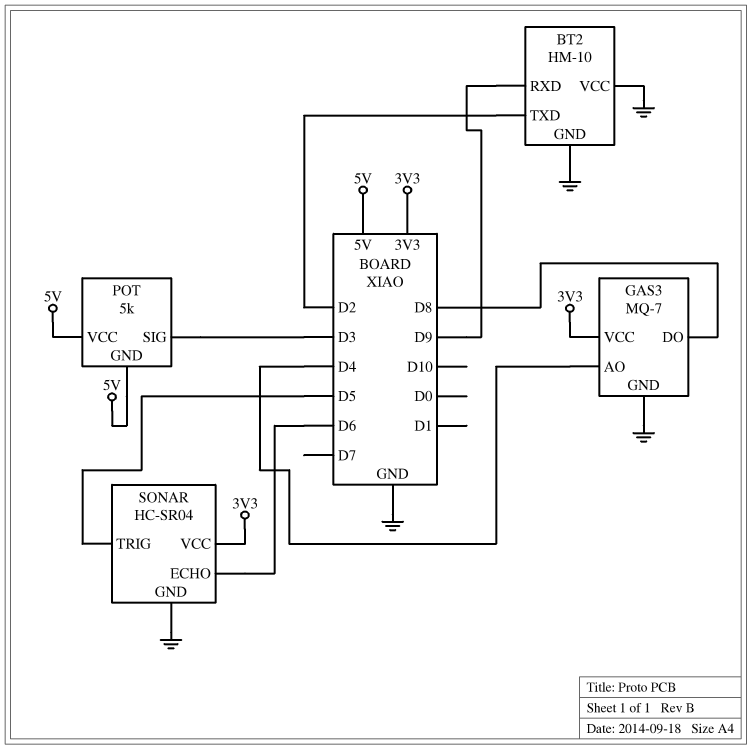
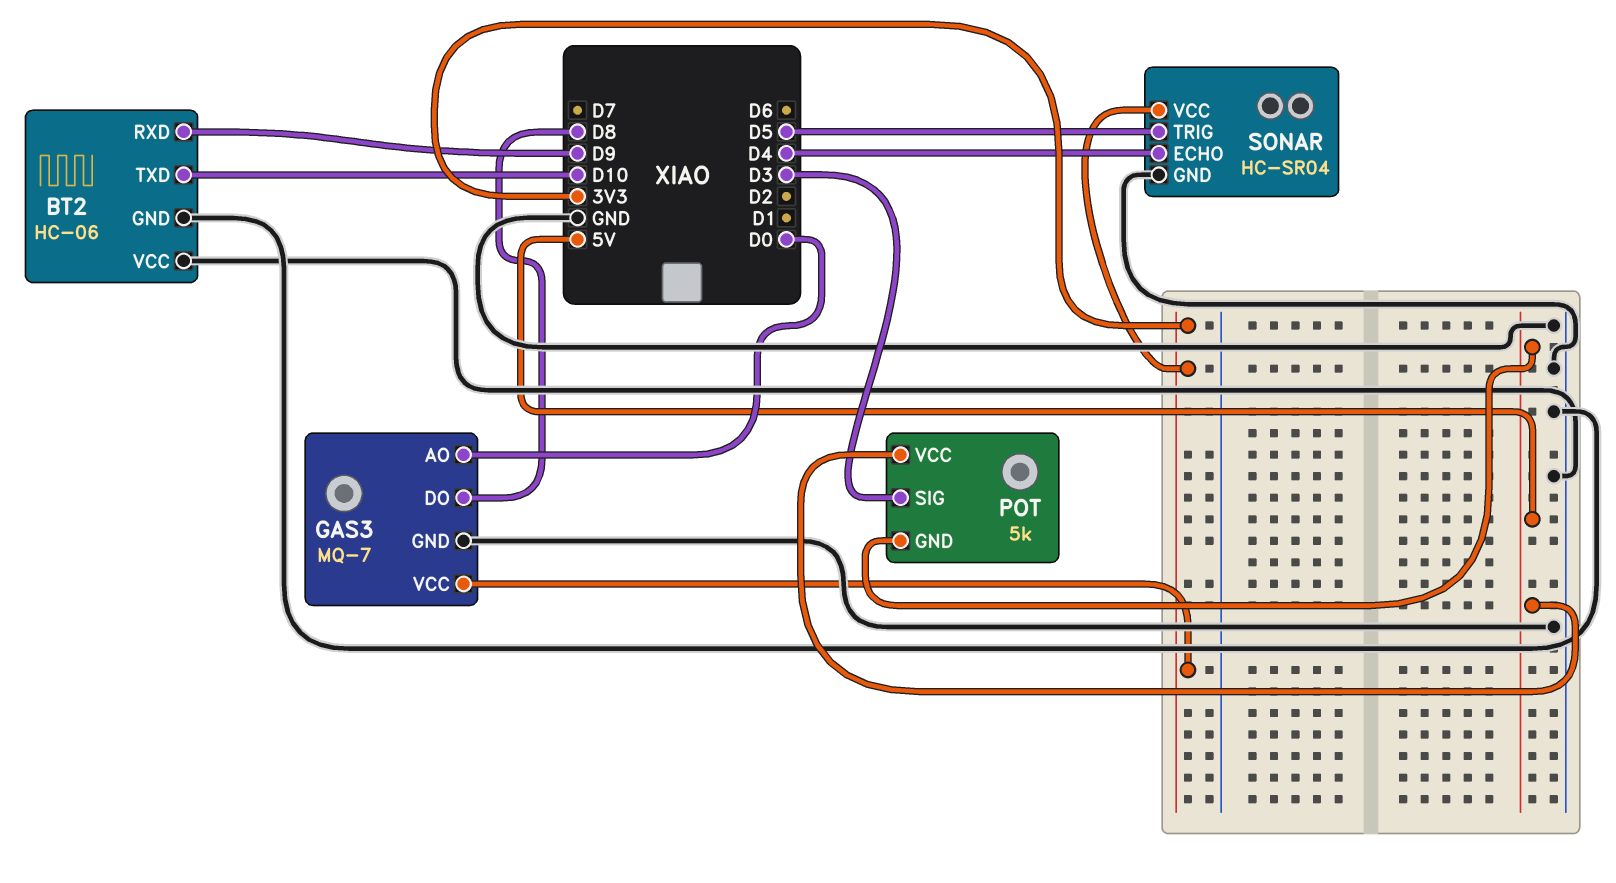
BT2: HM-10 -> HC-06
BT2 pin TXD: D2 -> D10
GAS3 pin AO: D4 -> D0
SONAR pin ECHO: D6 -> D4

